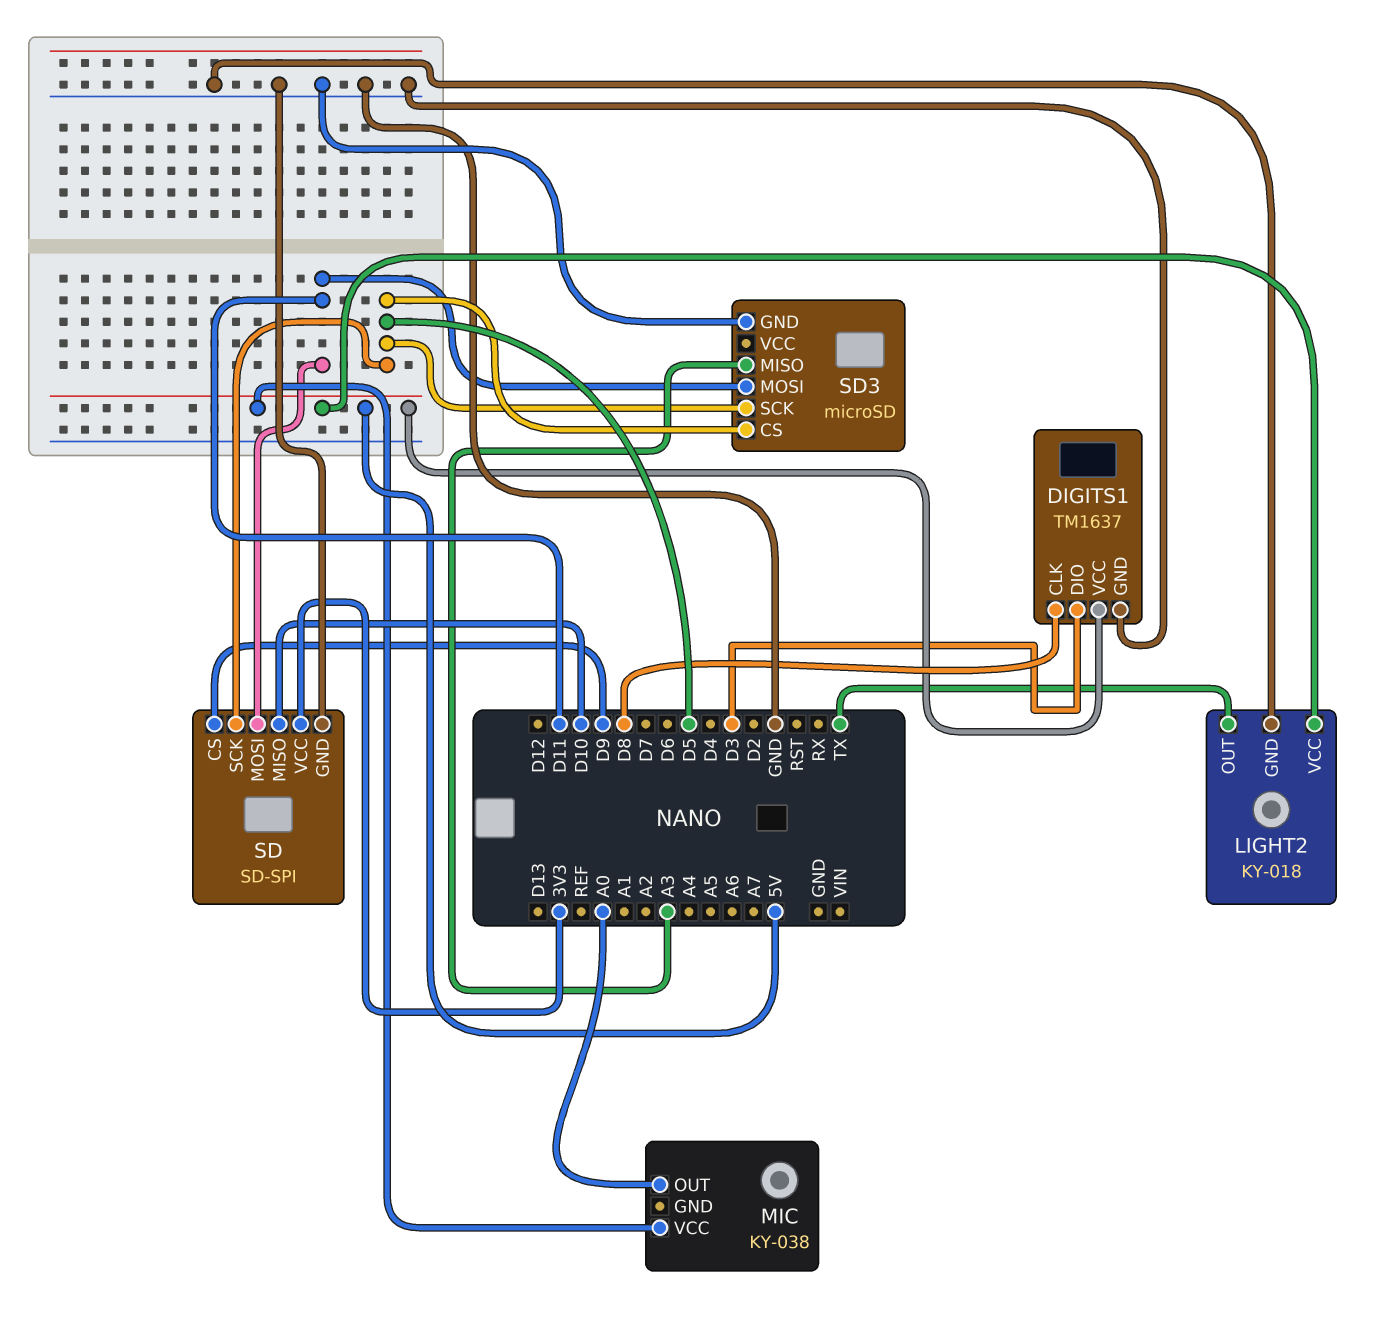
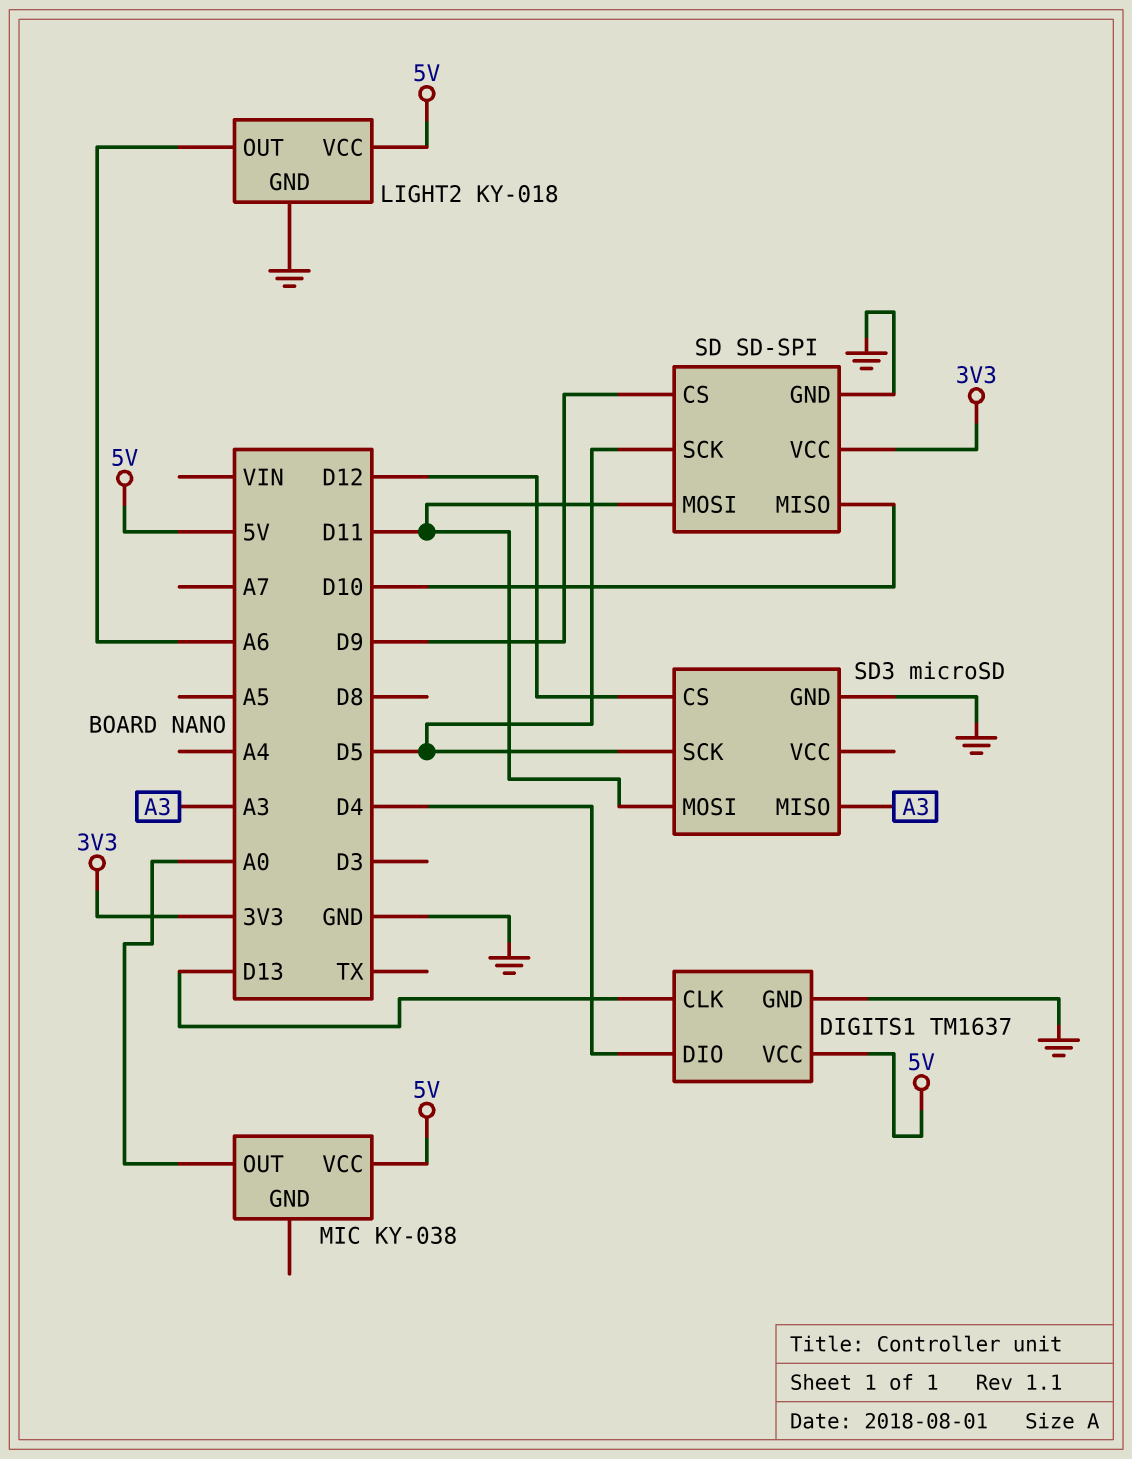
DIGITS1 pin CLK: D8 -> D13
DIGITS1 pin DIO: D3 -> D4
LIGHT2 pin OUT: TX -> A6
SD3 pin CS: D5 -> D12

